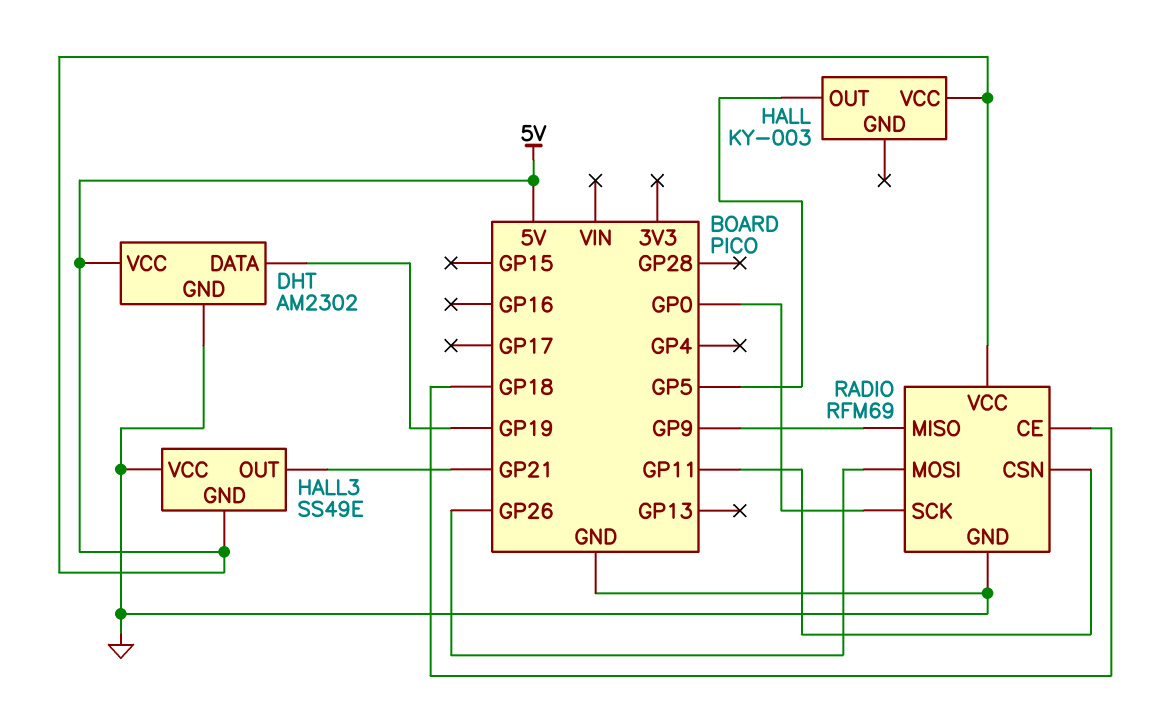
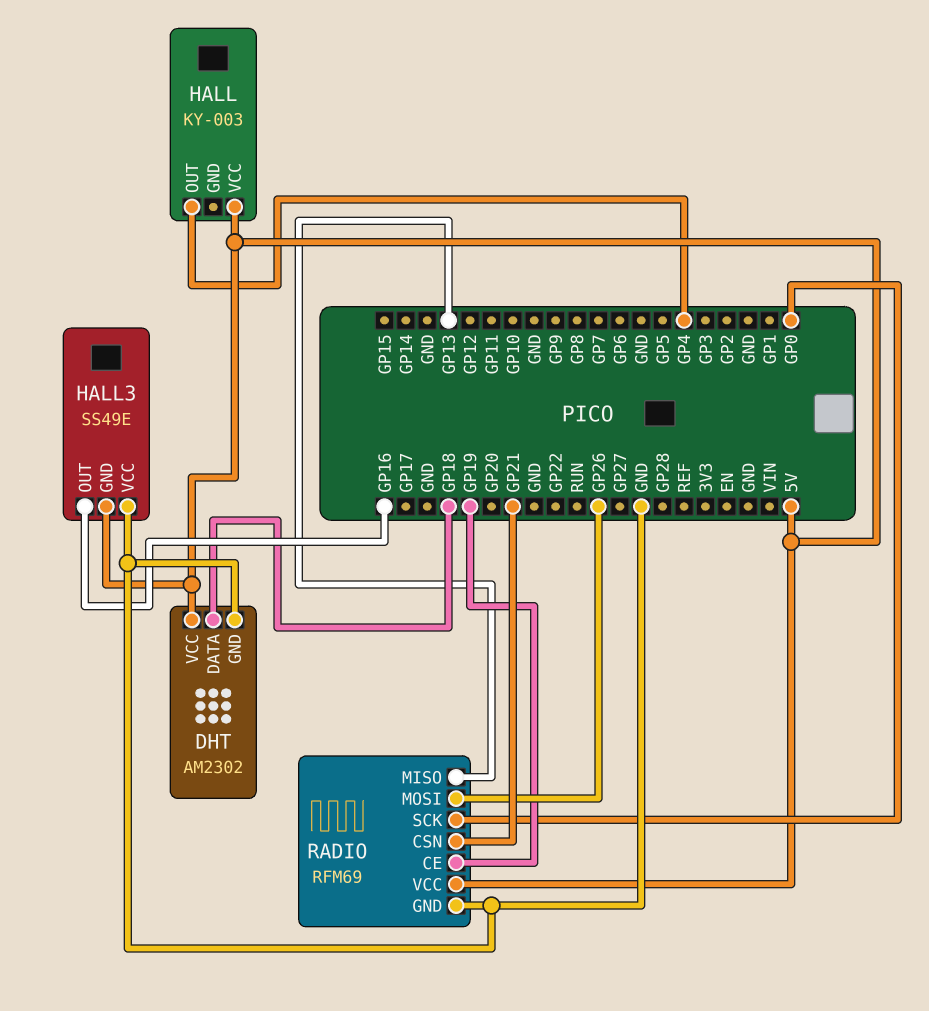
DHT pin DATA: GP19 -> GP18
HALL pin OUT: GP5 -> GP4
HALL3 pin OUT: GP21 -> GP16
RADIO pin CE: GP18 -> GP19
RADIO pin CSN: GP11 -> GP21
RADIO pin MISO: GP9 -> GP13

